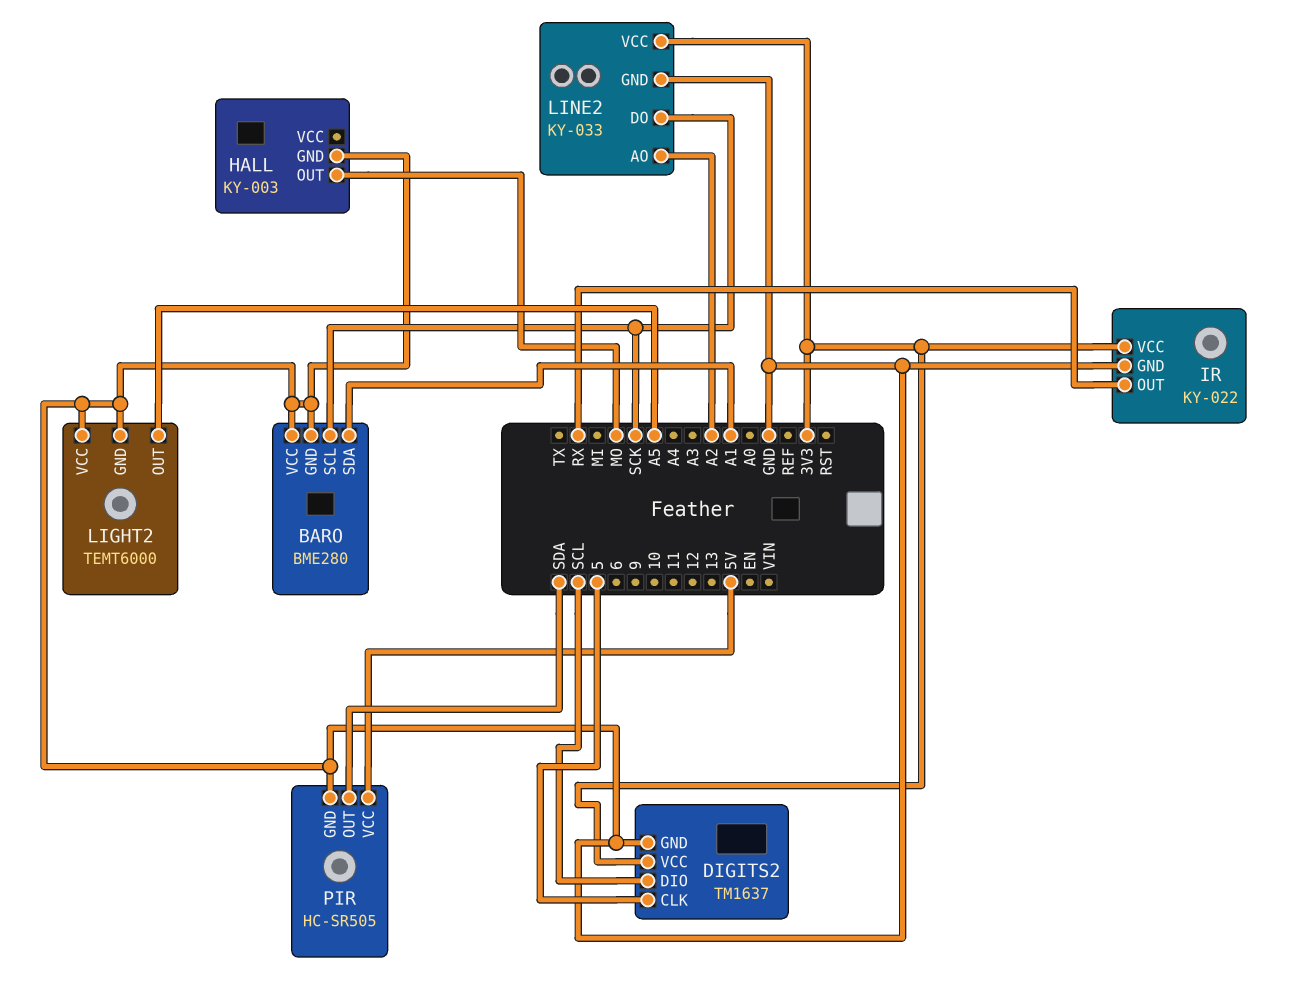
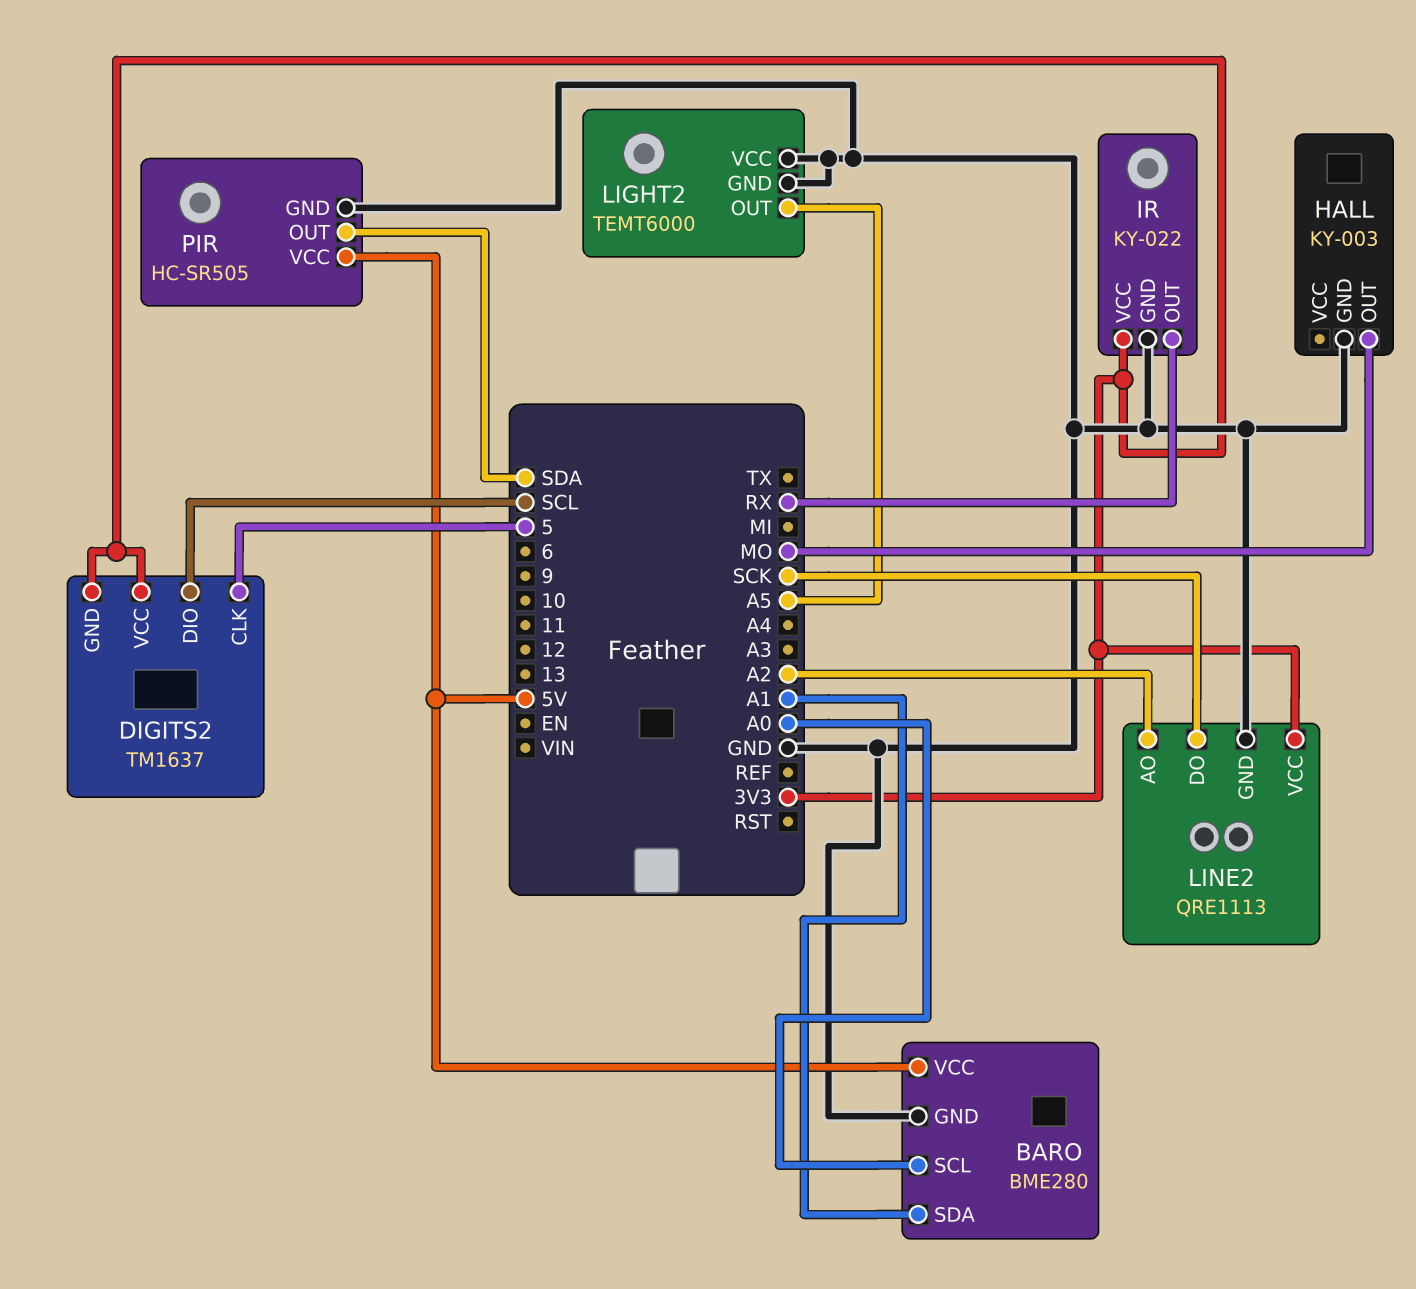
BARO pin SCL: SCK -> A0
BARO pin VCC: GND -> 5V
DIGITS2 pin GND: GND -> 3V3
LINE2: KY-033 -> QRE1113

